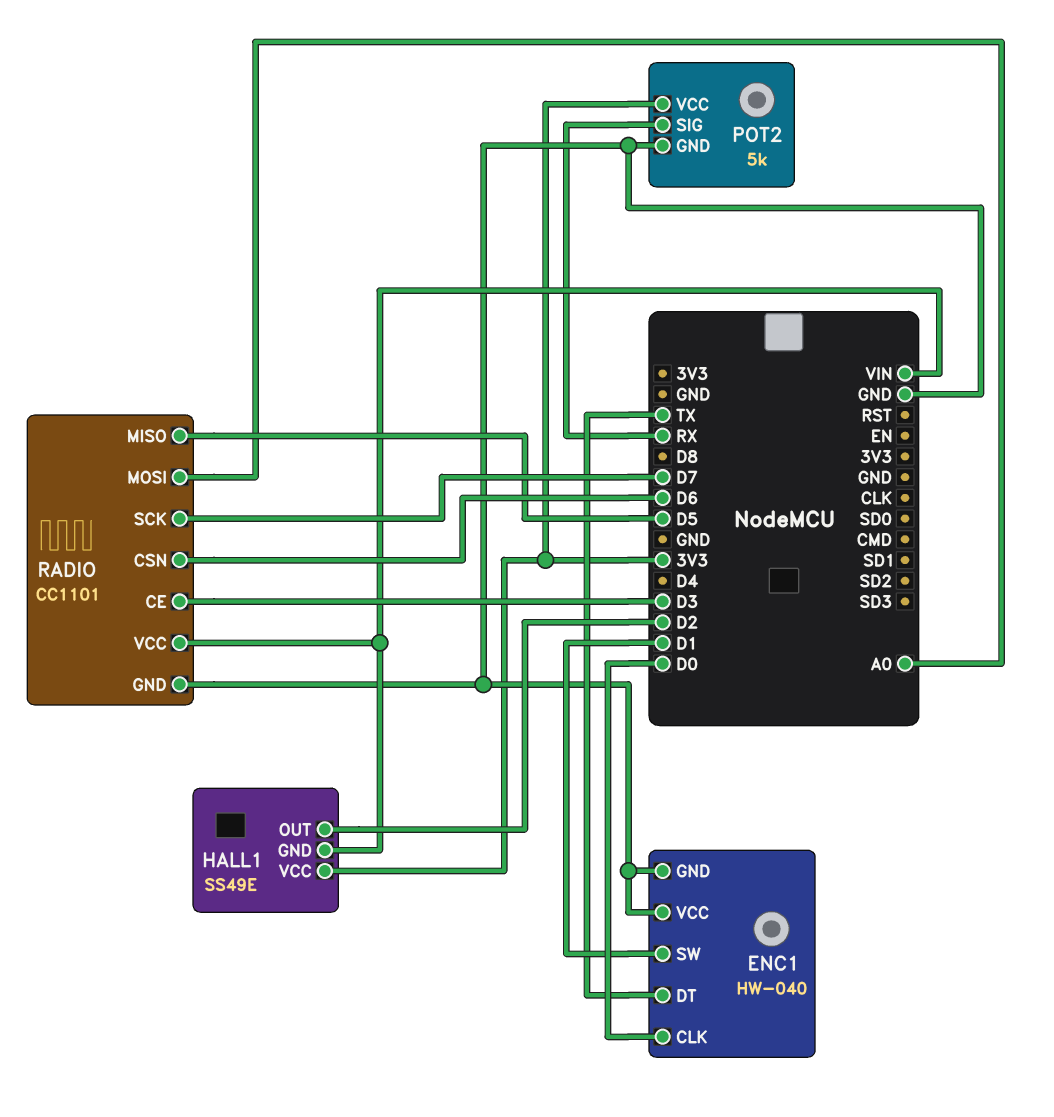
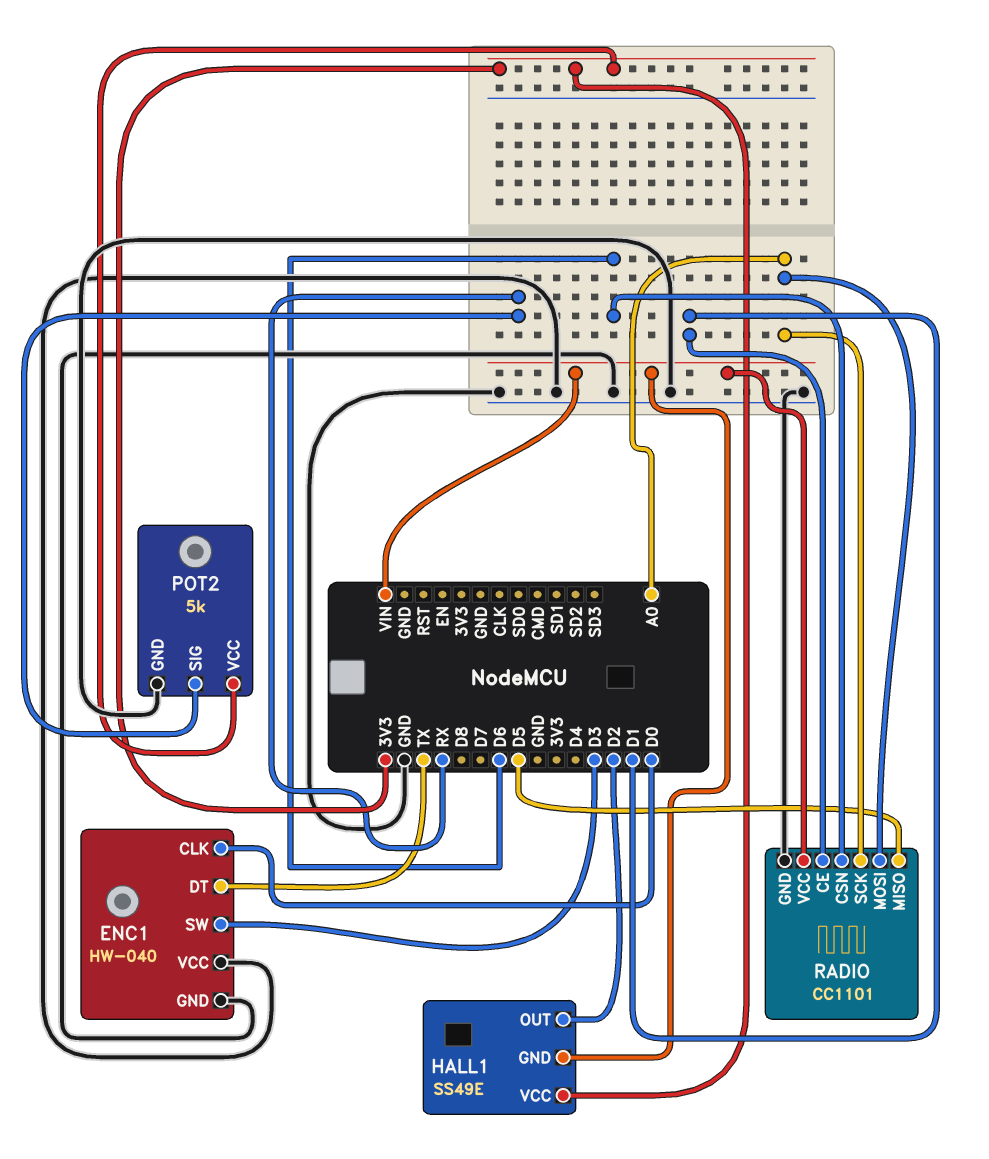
ENC1 pin SW: D1 -> D3
RADIO pin CE: D3 -> D1
RADIO pin SCK: D7 -> A0

